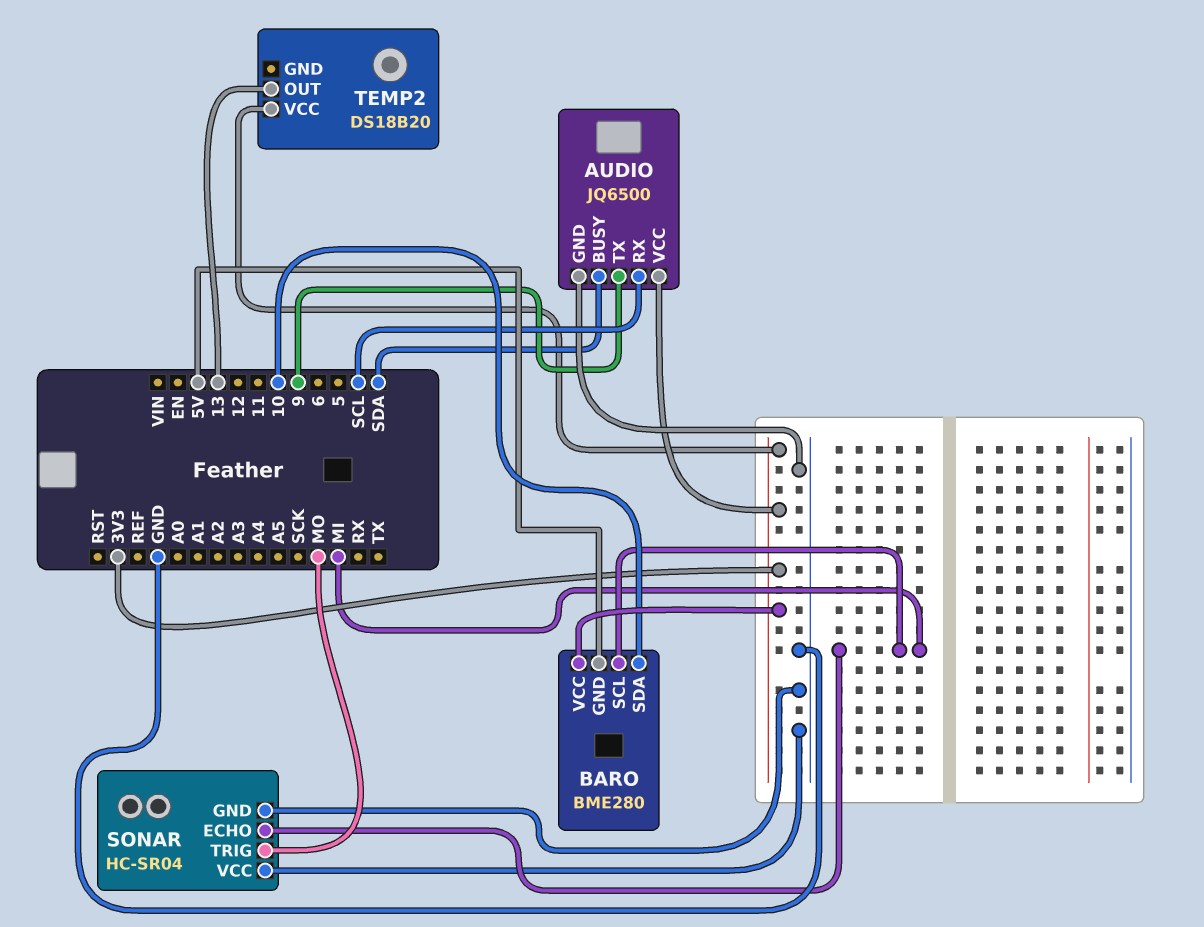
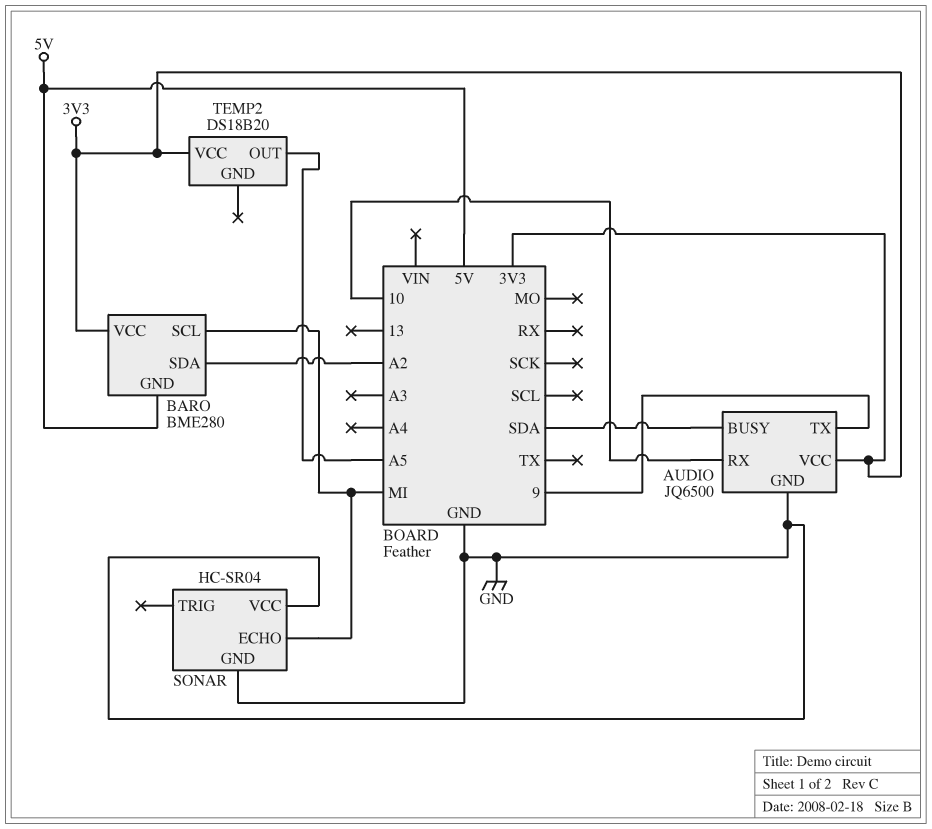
AUDIO pin RX: SCL -> 10
BARO pin SDA: 10 -> A2
SONAR pin TRIG: MO -> none
TEMP2 pin OUT: 13 -> A5

